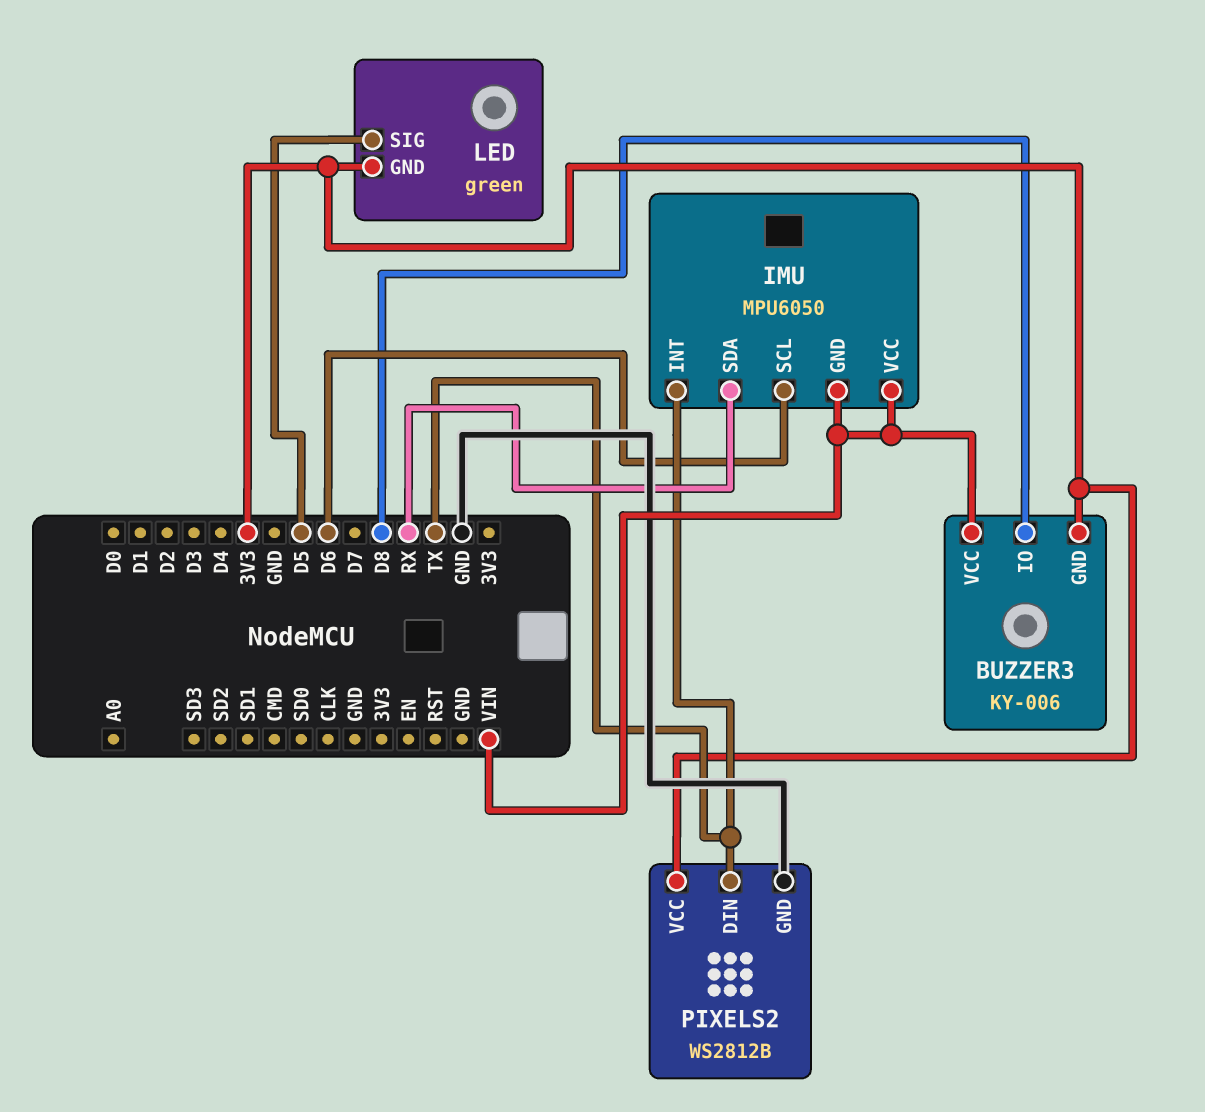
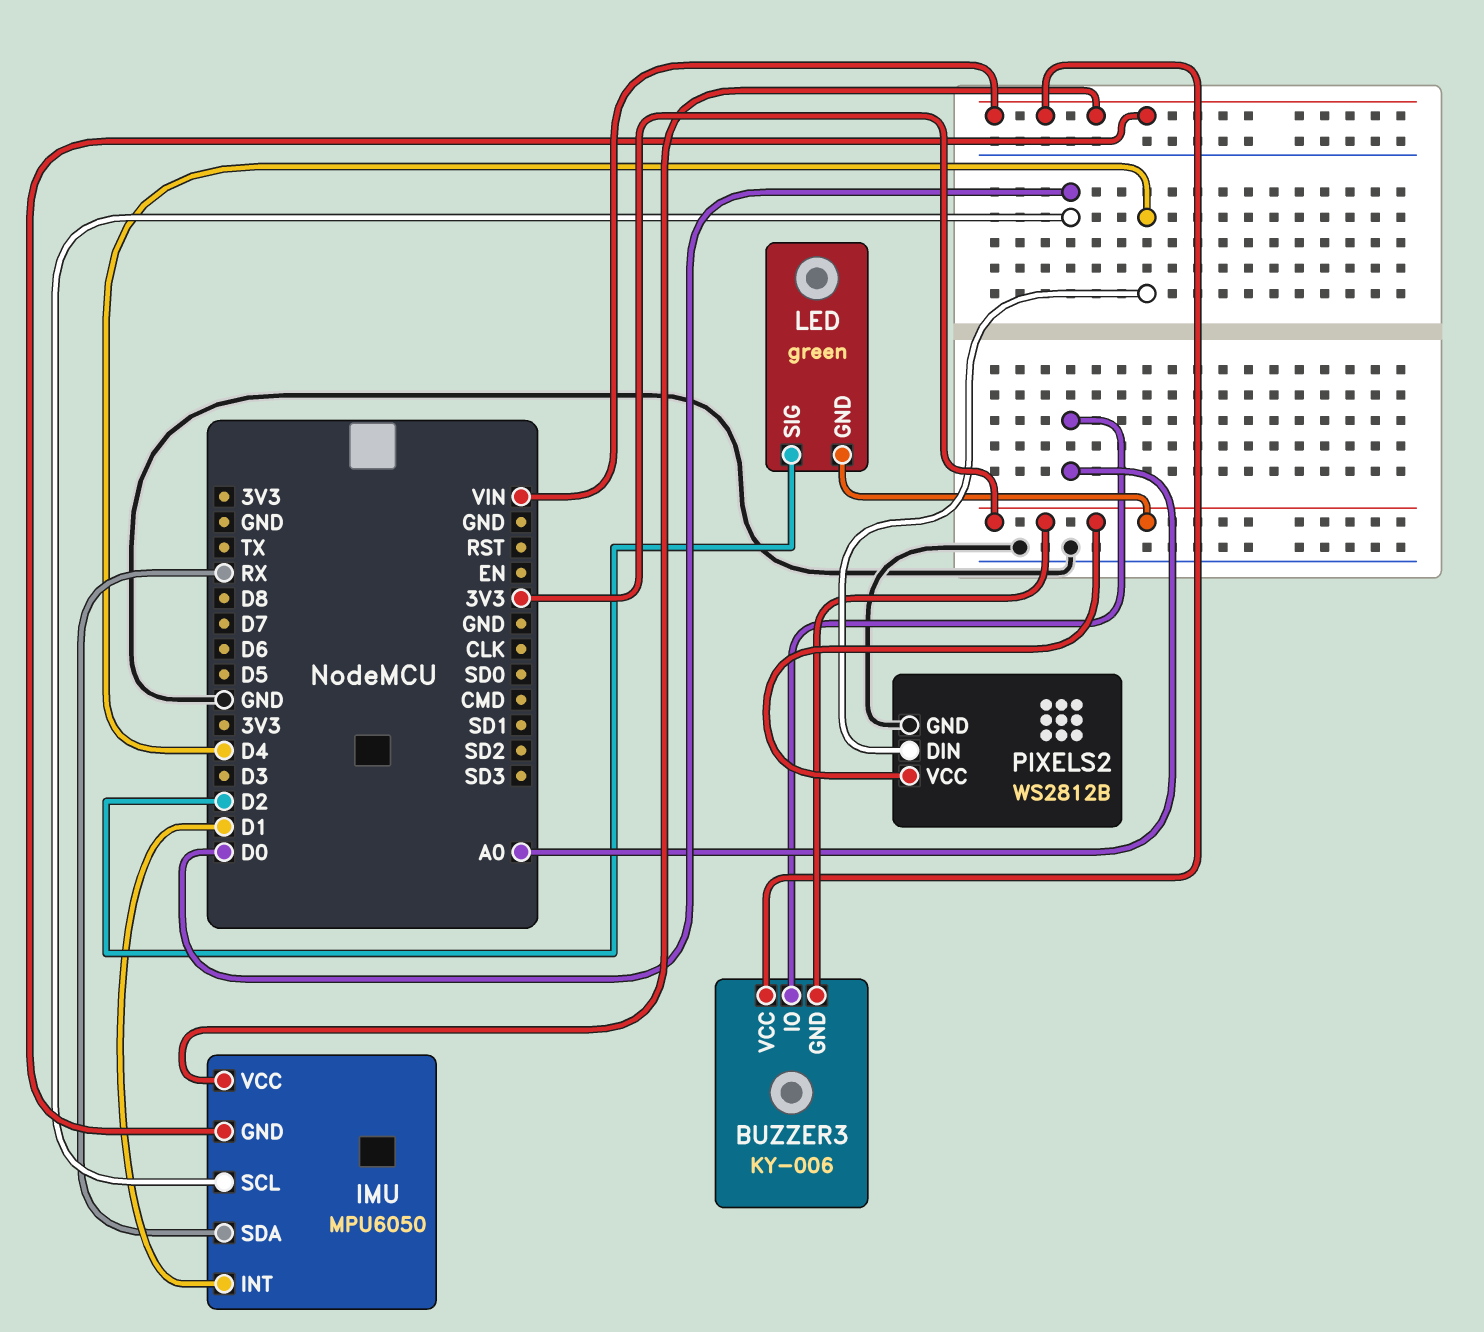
BUZZER3 pin IO: D8 -> A0
IMU pin INT: TX -> D1
IMU pin SCL: D6 -> D0
LED pin SIG: D5 -> D2
PIXELS2 pin DIN: TX -> D4

